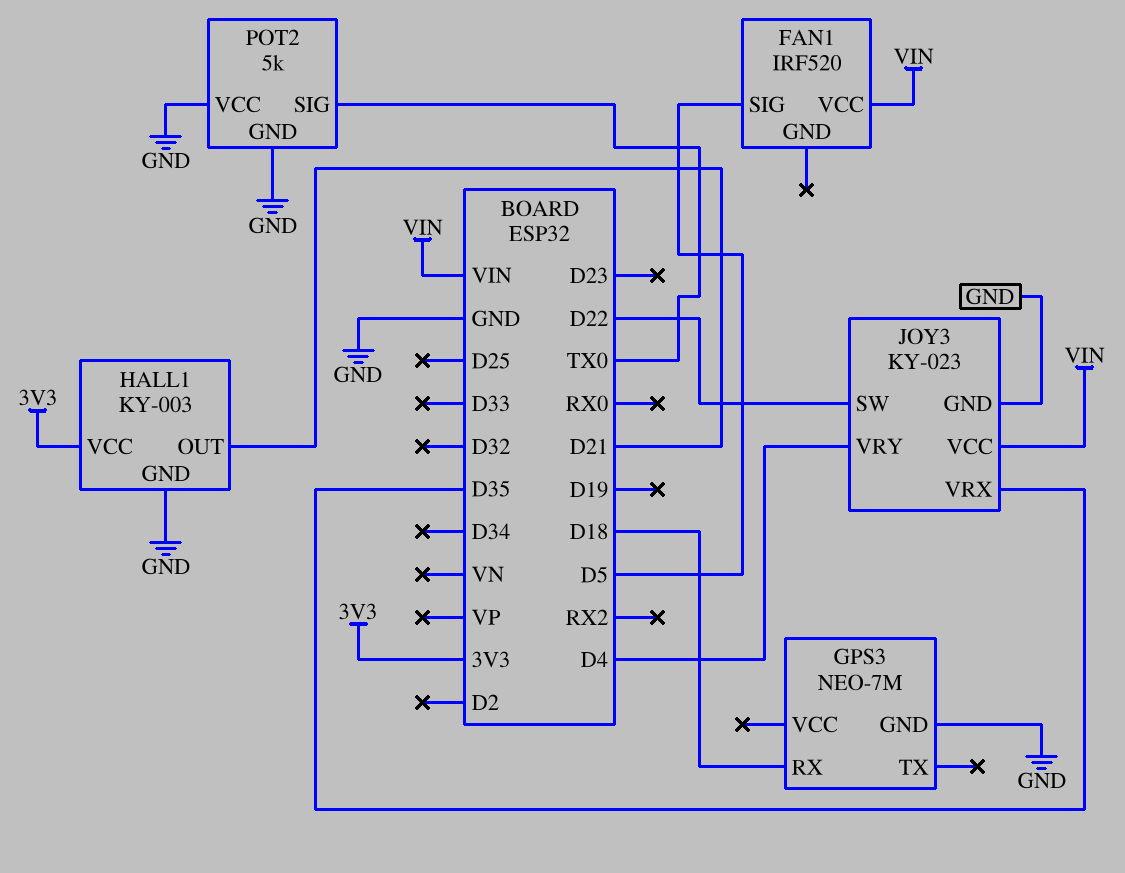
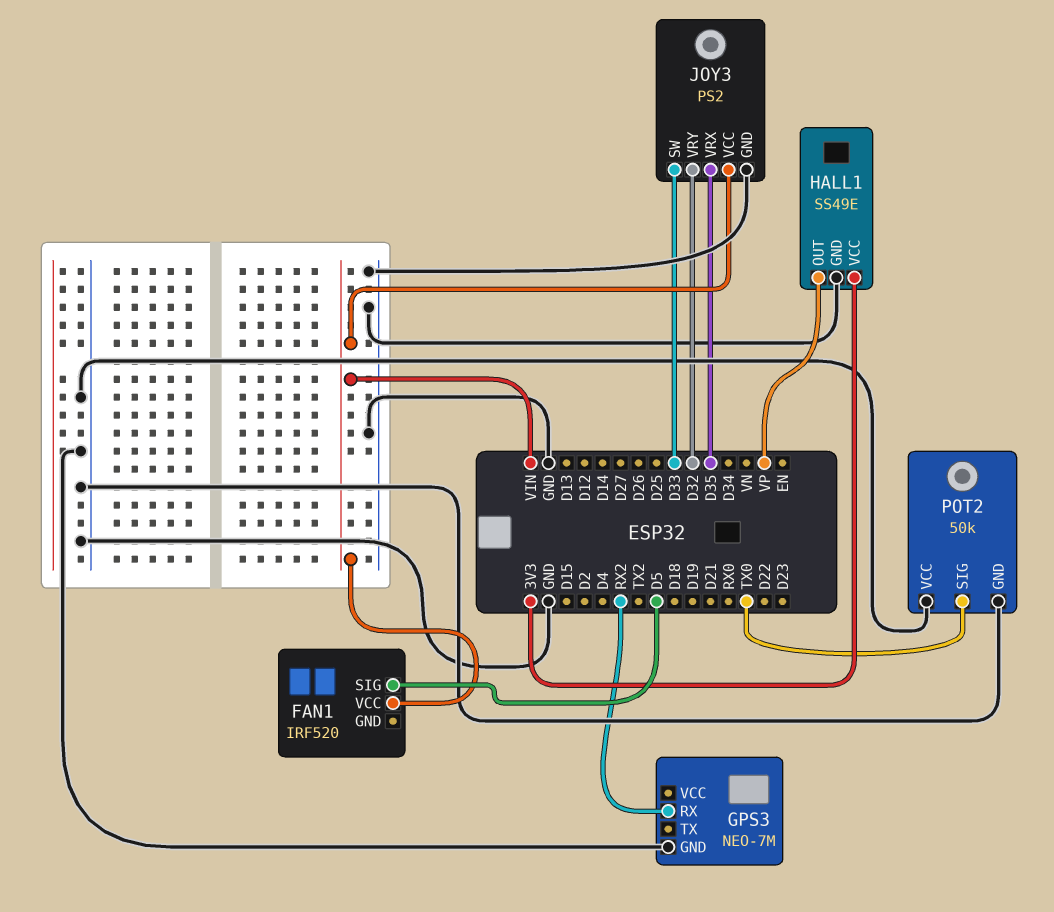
GPS3 pin RX: D18 -> RX2
HALL1: KY-003 -> SS49E
HALL1 pin OUT: D21 -> VP
JOY3: KY-023 -> PS2
JOY3 pin SW: D22 -> D33
JOY3 pin VRY: D4 -> D32
POT2: 5k -> 50k

